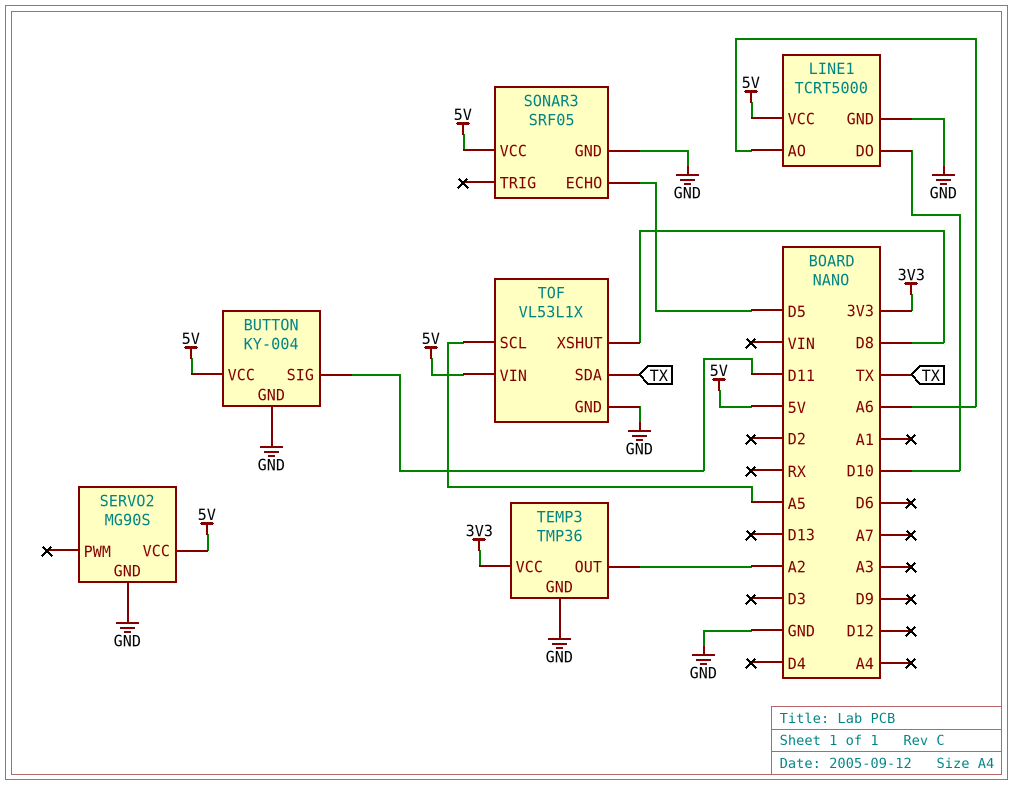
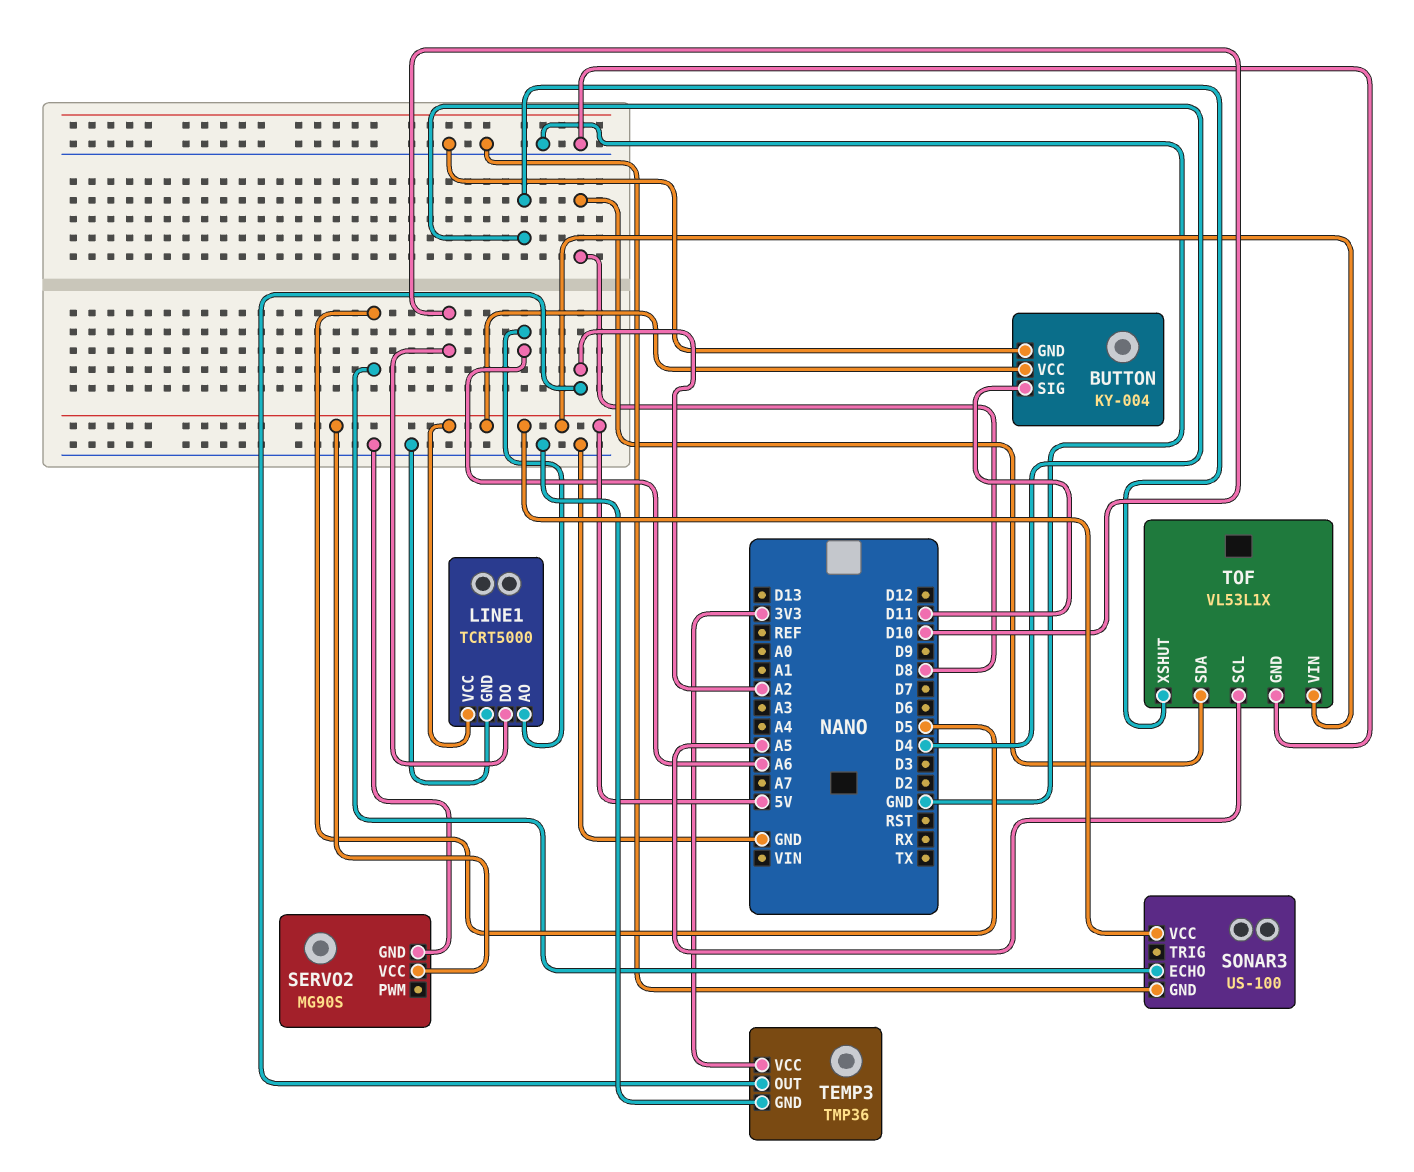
SONAR3: SRF05 -> US-100
TOF pin SDA: TX -> D8
TOF pin XSHUT: D8 -> D4

